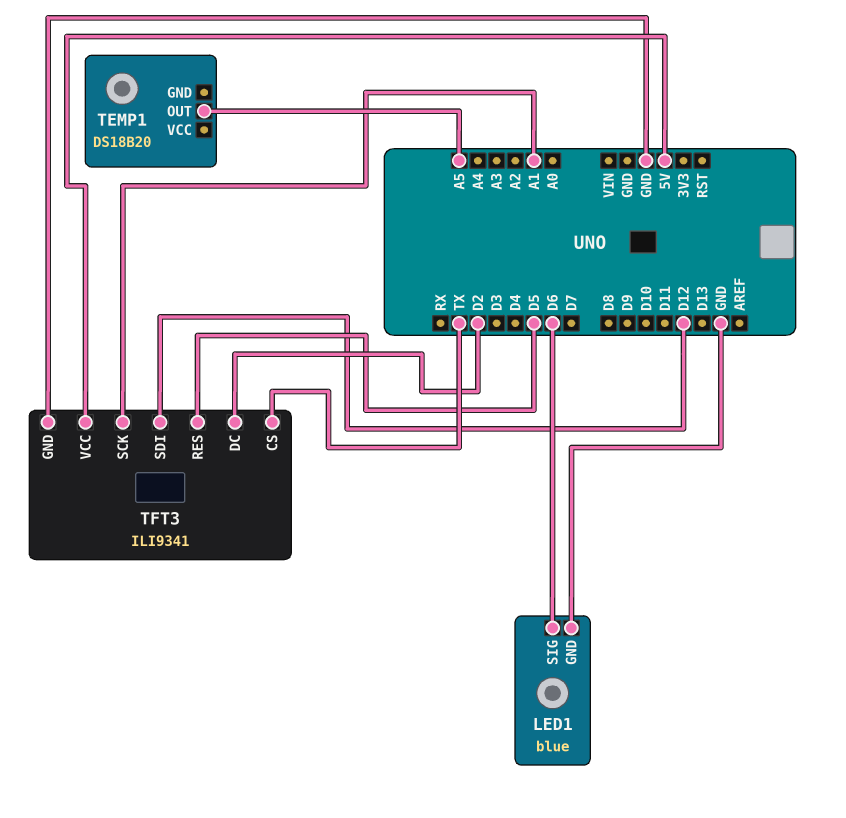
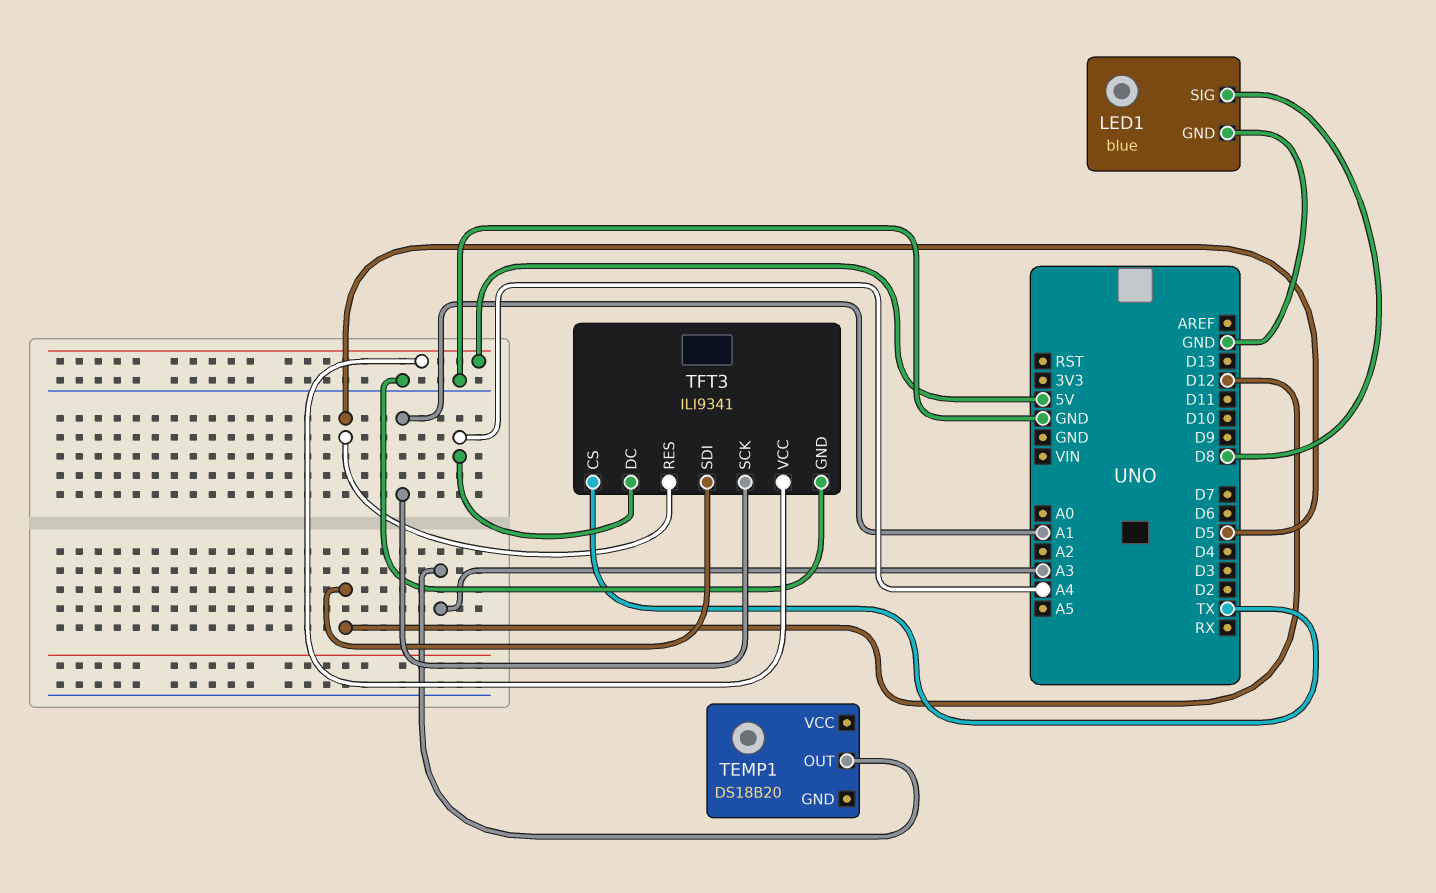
LED1 pin SIG: D6 -> D8
TEMP1 pin OUT: A5 -> A3
TFT3 pin DC: D2 -> A4

